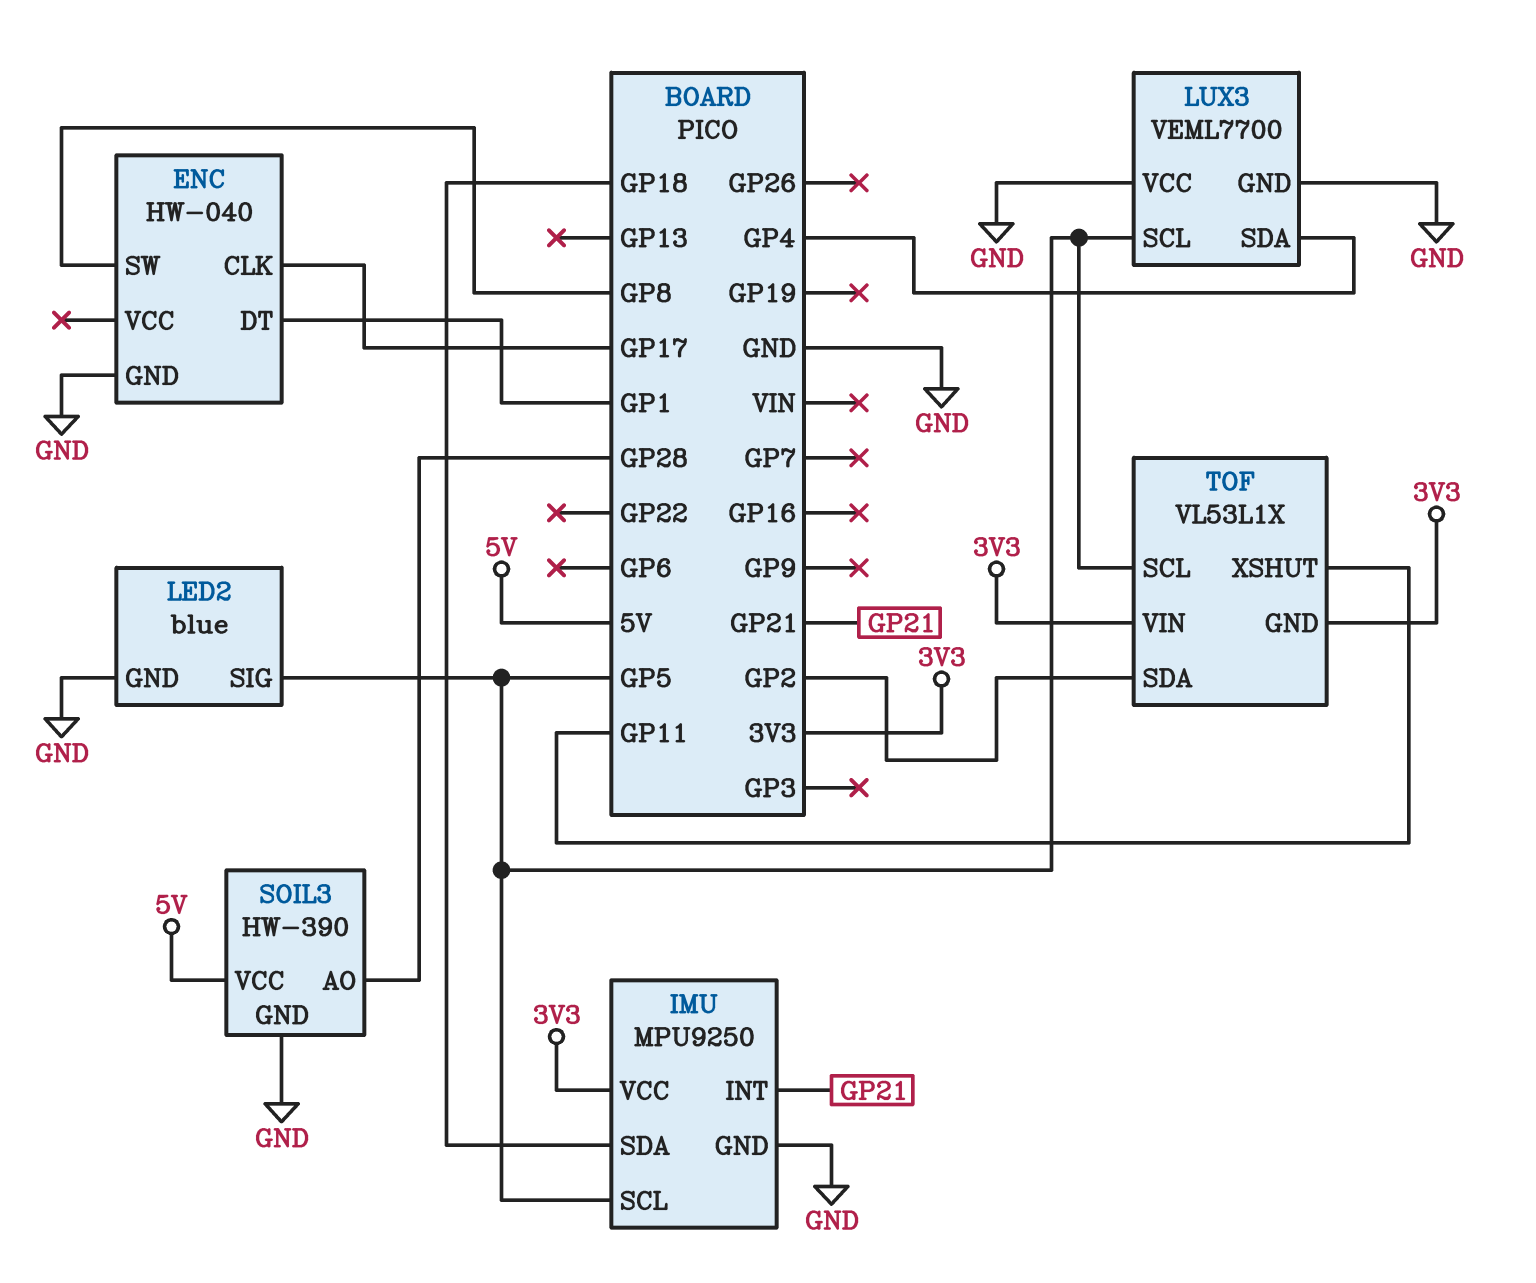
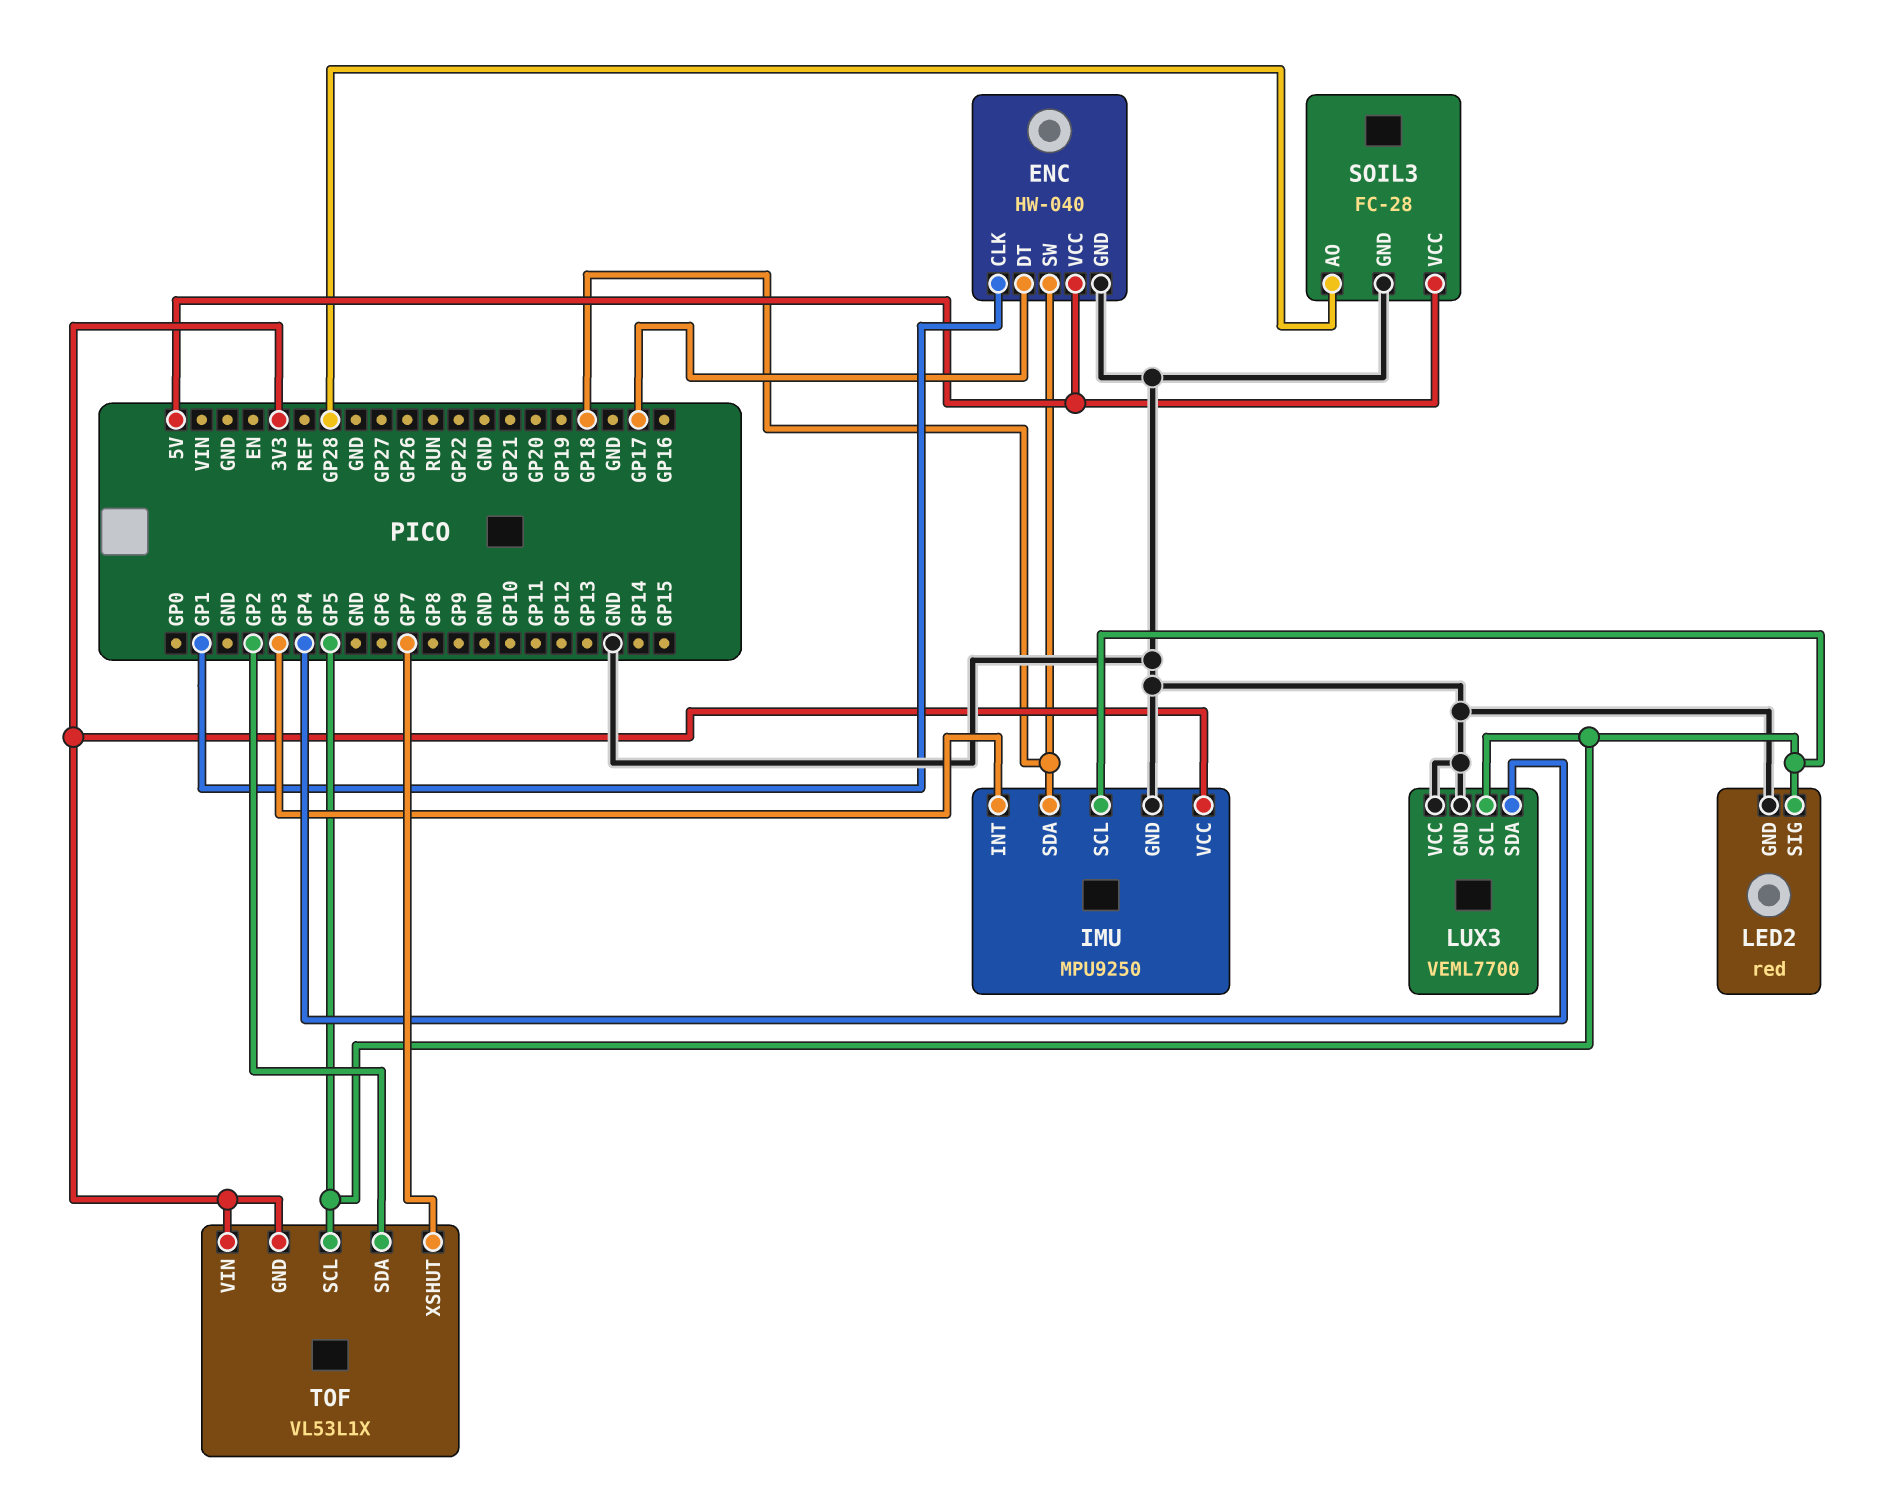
ENC pin CLK: GP17 -> GP1
ENC pin DT: GP1 -> GP17
ENC pin SW: GP8 -> GP18
ENC pin VCC: none -> 5V
IMU pin INT: GP21 -> GP3
LED2: blue -> red
SOIL3: HW-390 -> FC-28
TOF pin XSHUT: GP11 -> GP7

